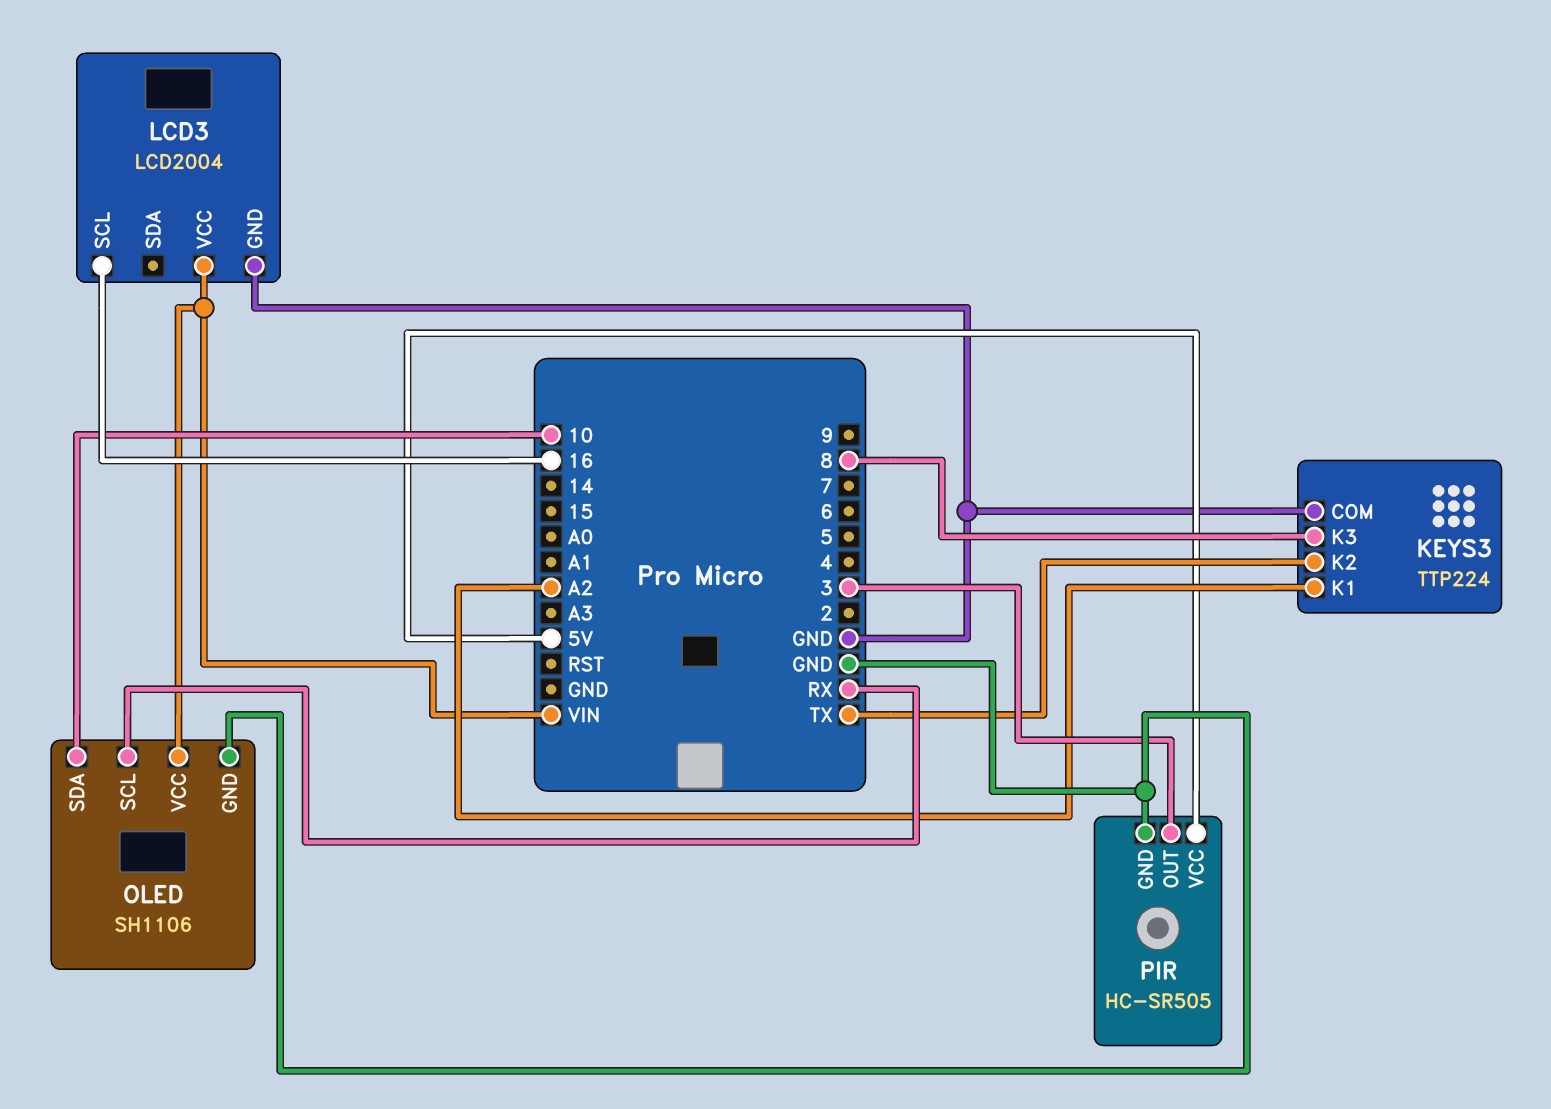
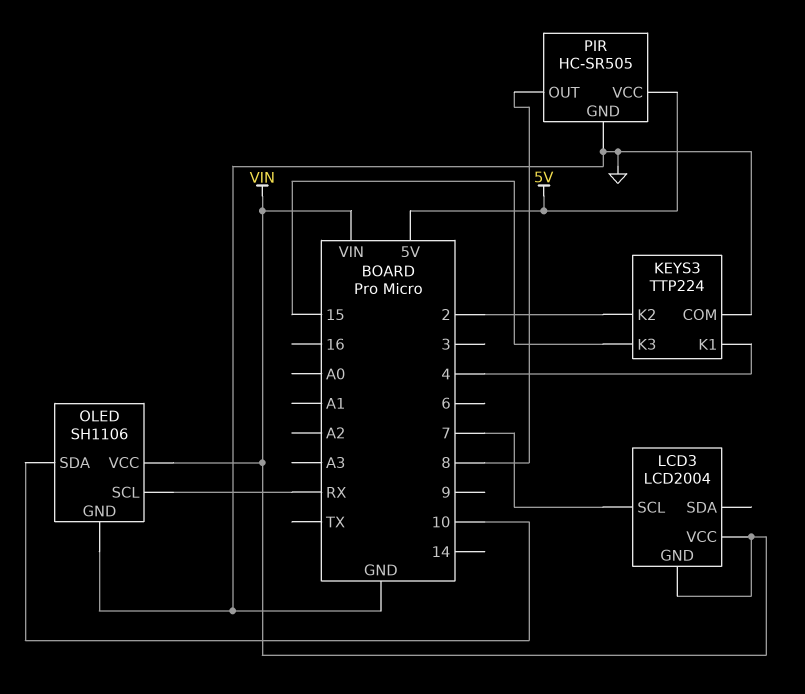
KEYS3 pin K1: A2 -> 4
KEYS3 pin K2: TX -> 2
KEYS3 pin K3: 8 -> 15
LCD3 pin GND: GND -> VIN
LCD3 pin SCL: 16 -> 7
PIR pin OUT: 3 -> 8

